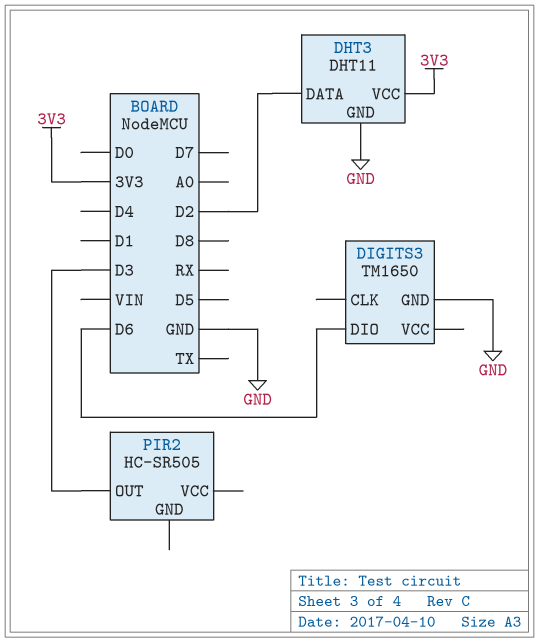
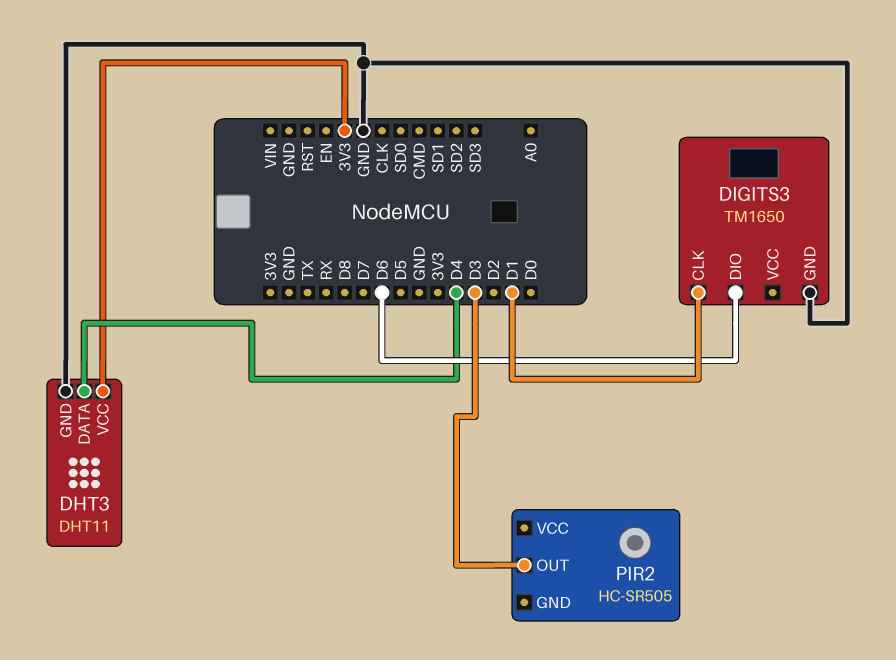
DHT3 pin DATA: D2 -> D4
DIGITS3 pin CLK: none -> D1

